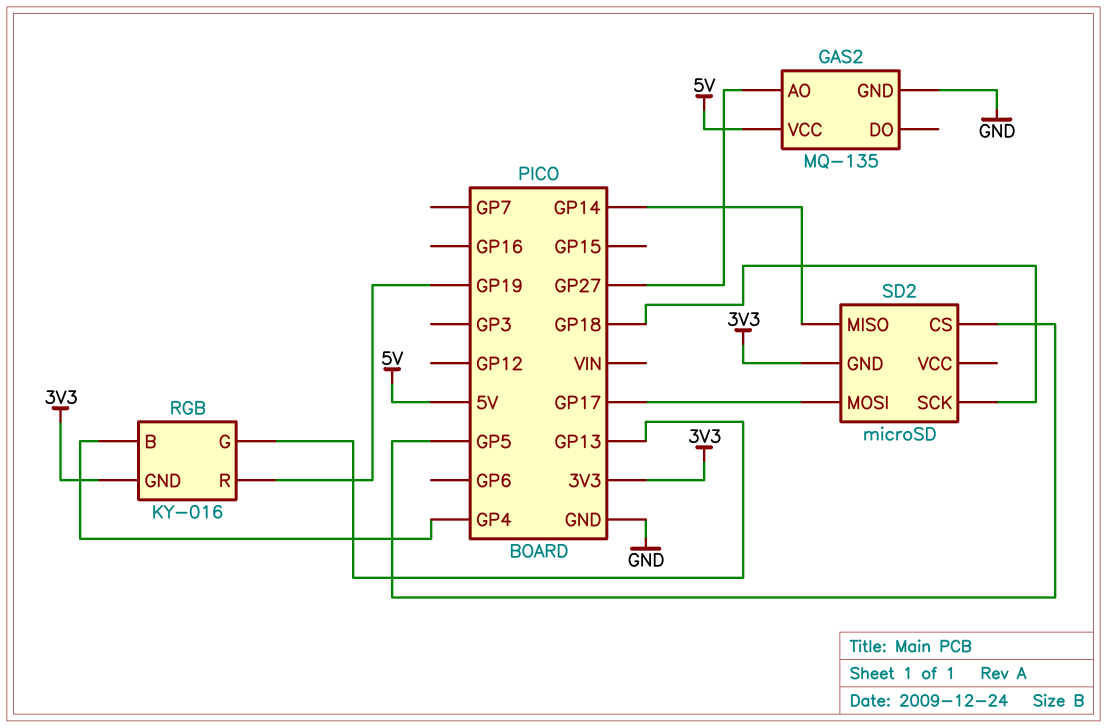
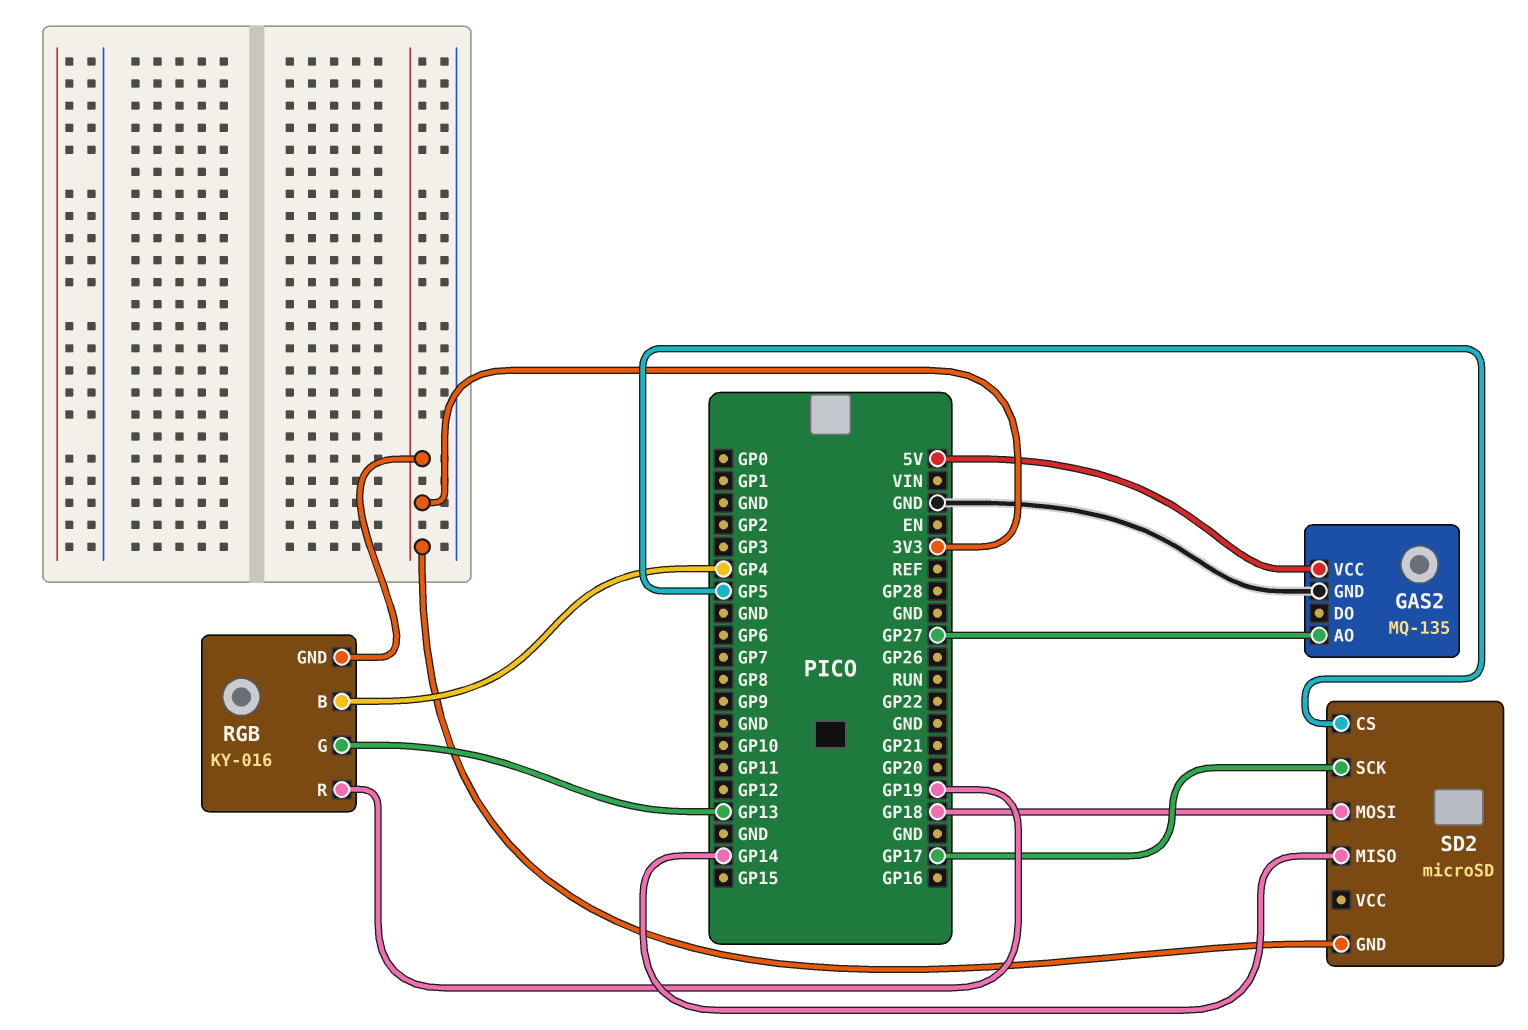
SD2 pin MOSI: GP17 -> GP18
SD2 pin SCK: GP18 -> GP17

